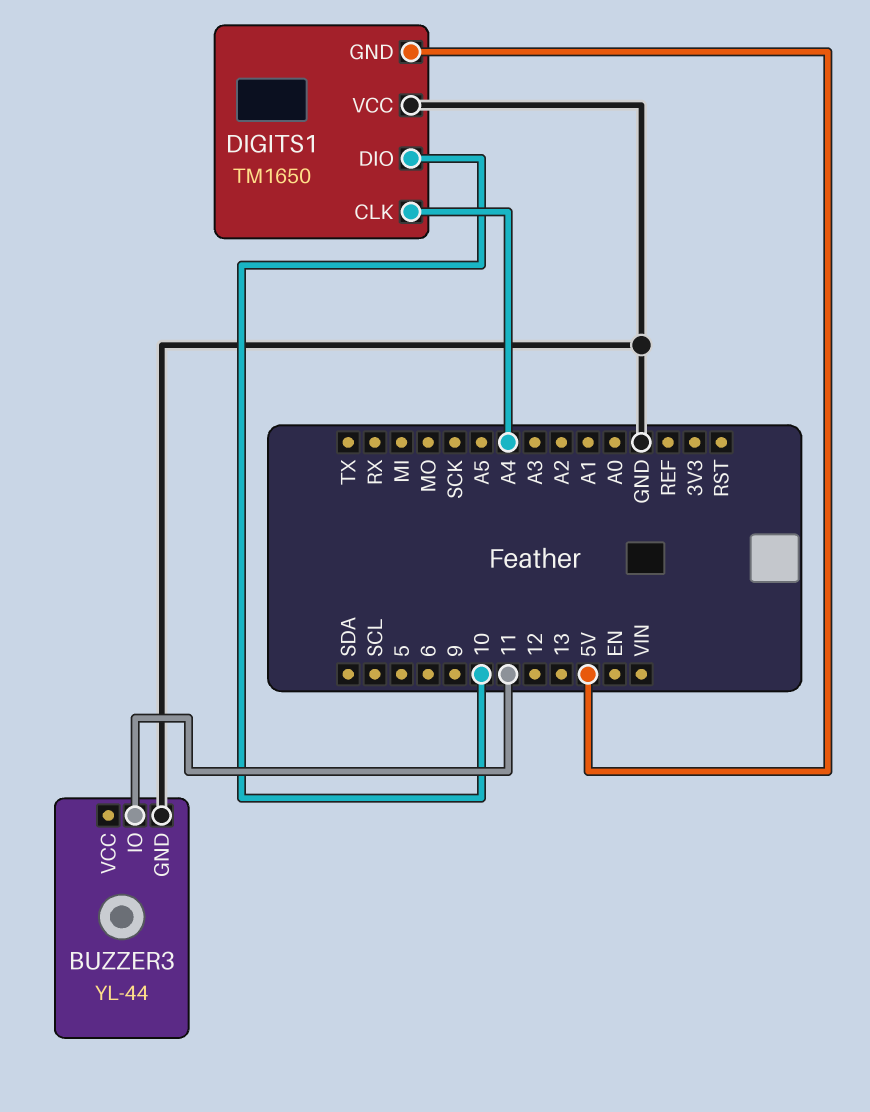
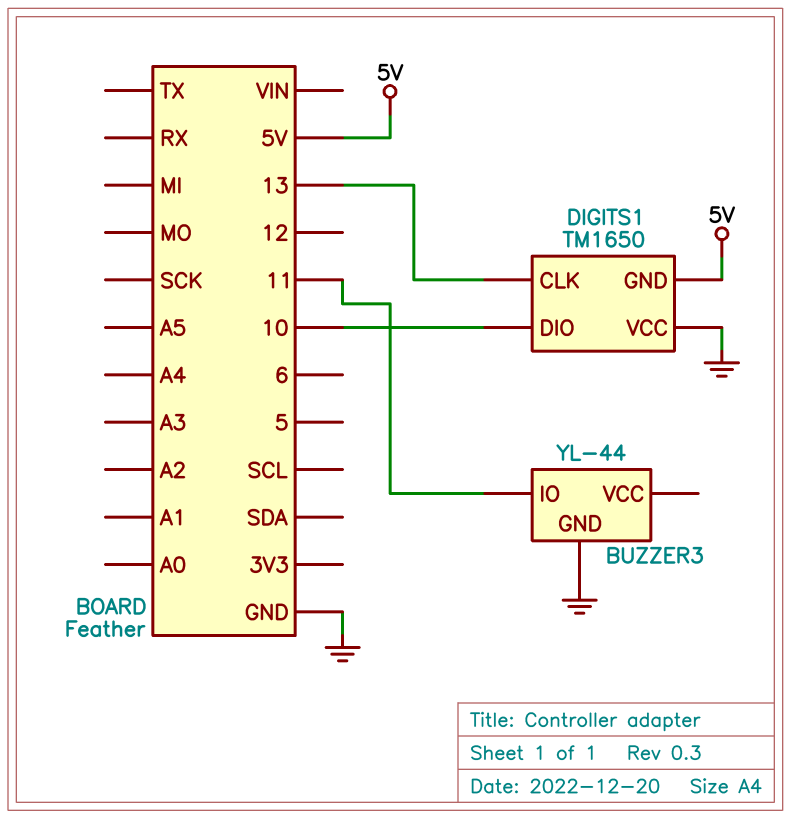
DIGITS1 pin CLK: A4 -> 13

